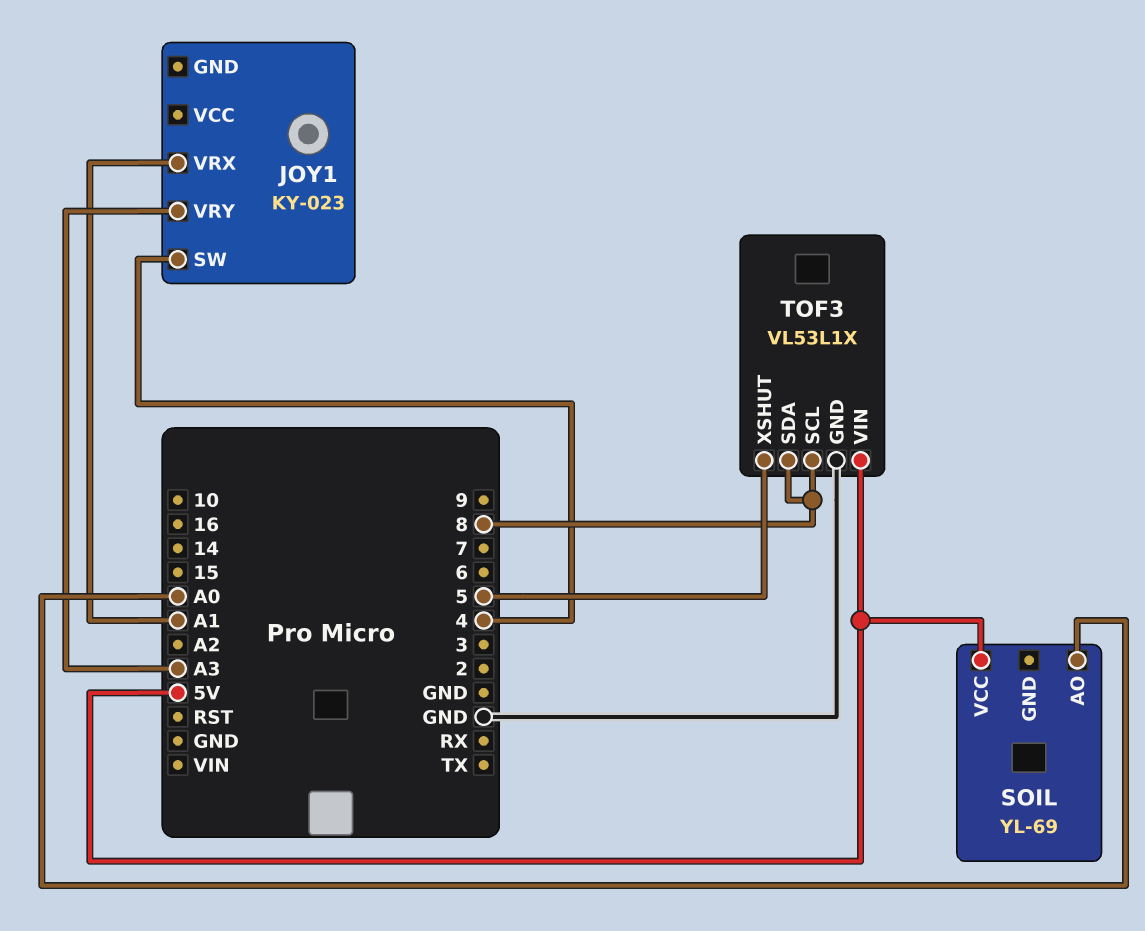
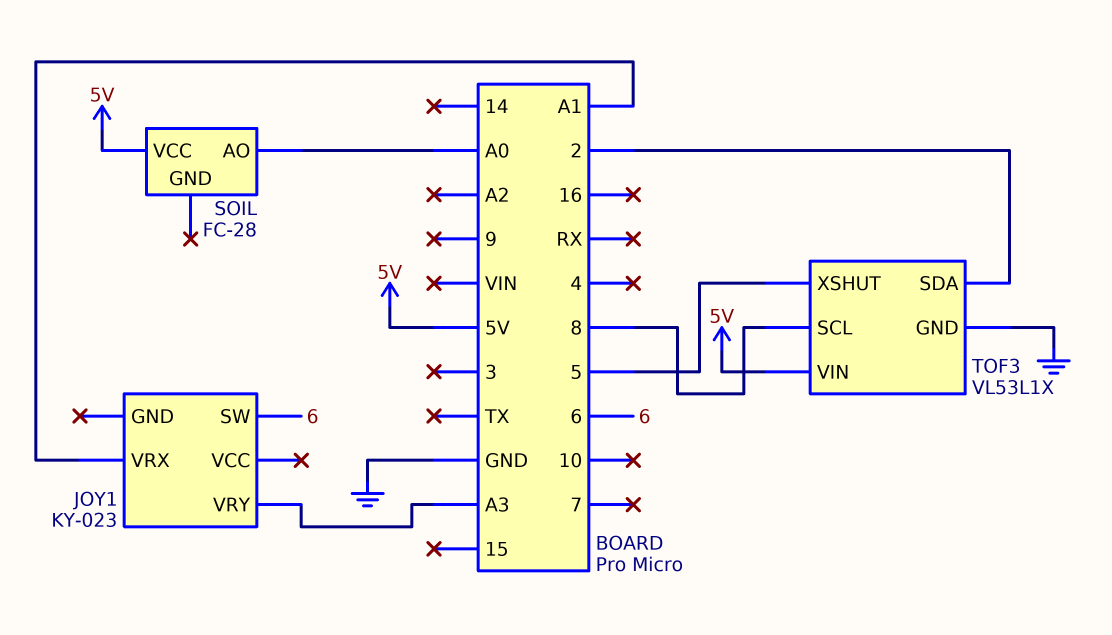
JOY1 pin SW: 4 -> 6
SOIL: YL-69 -> FC-28
TOF3 pin SDA: 8 -> 2

